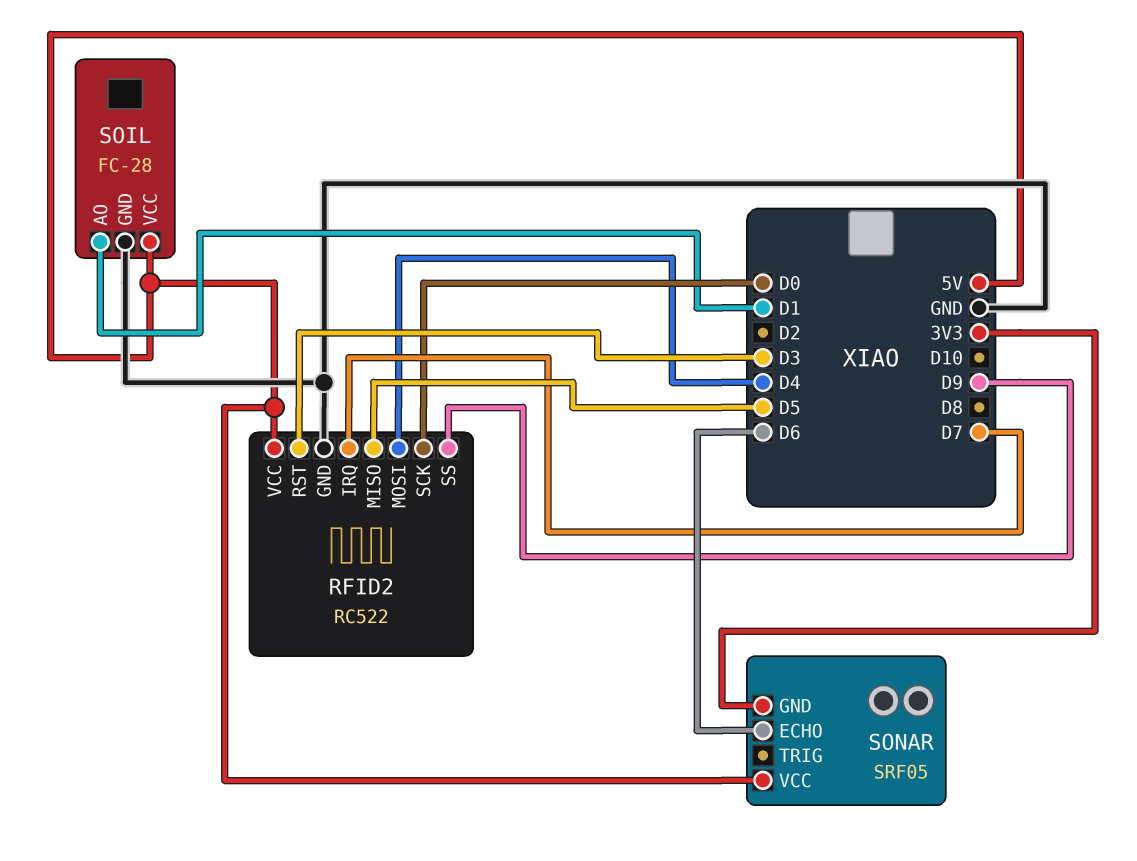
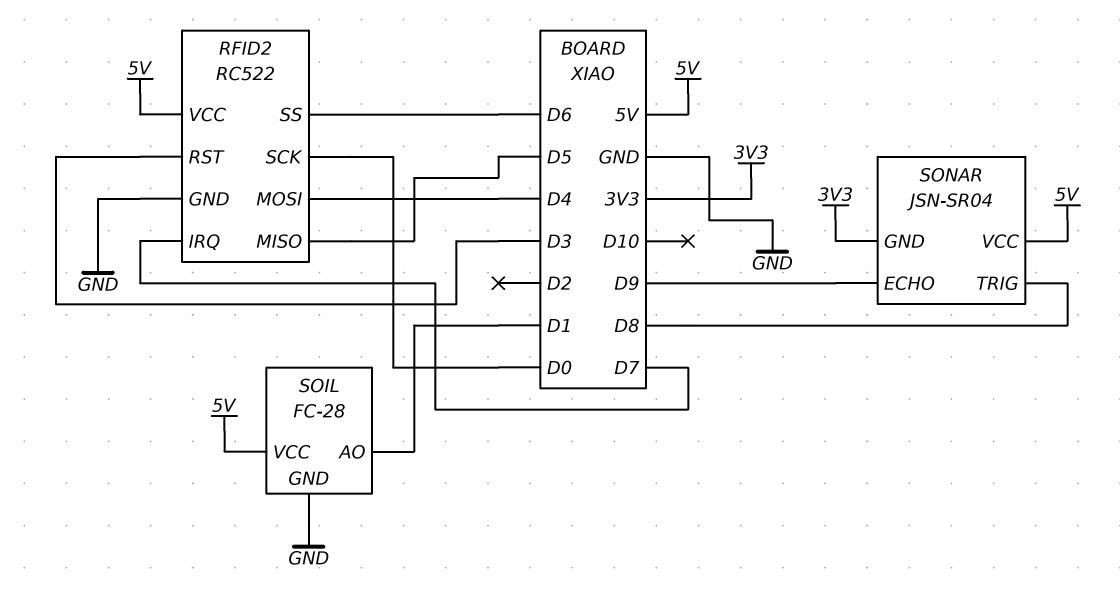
RFID2 pin SS: D9 -> D6
SONAR: SRF05 -> JSN-SR04
SONAR pin ECHO: D6 -> D9
SONAR pin TRIG: none -> D8

